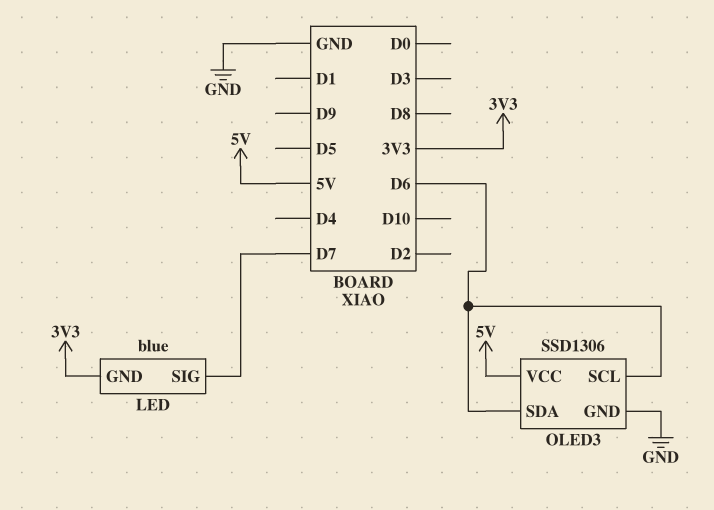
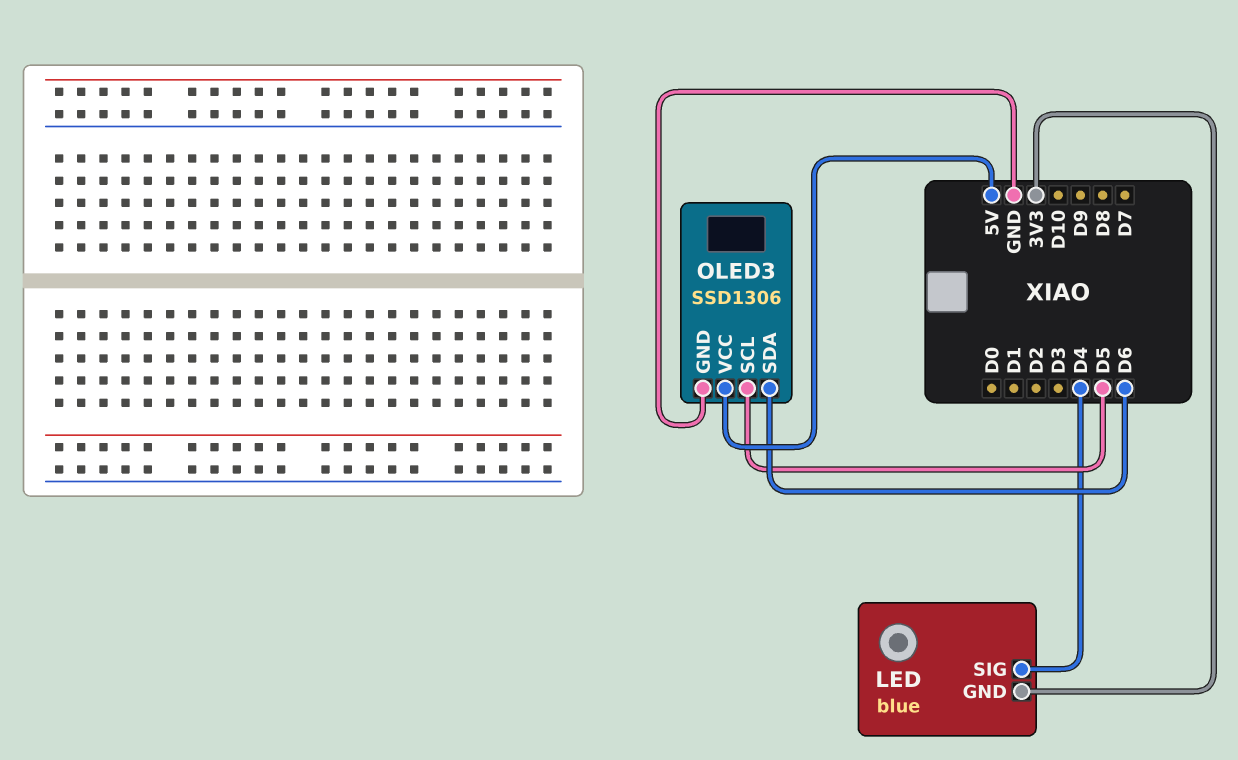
LED pin SIG: D7 -> D4
OLED3 pin SCL: D6 -> D5

